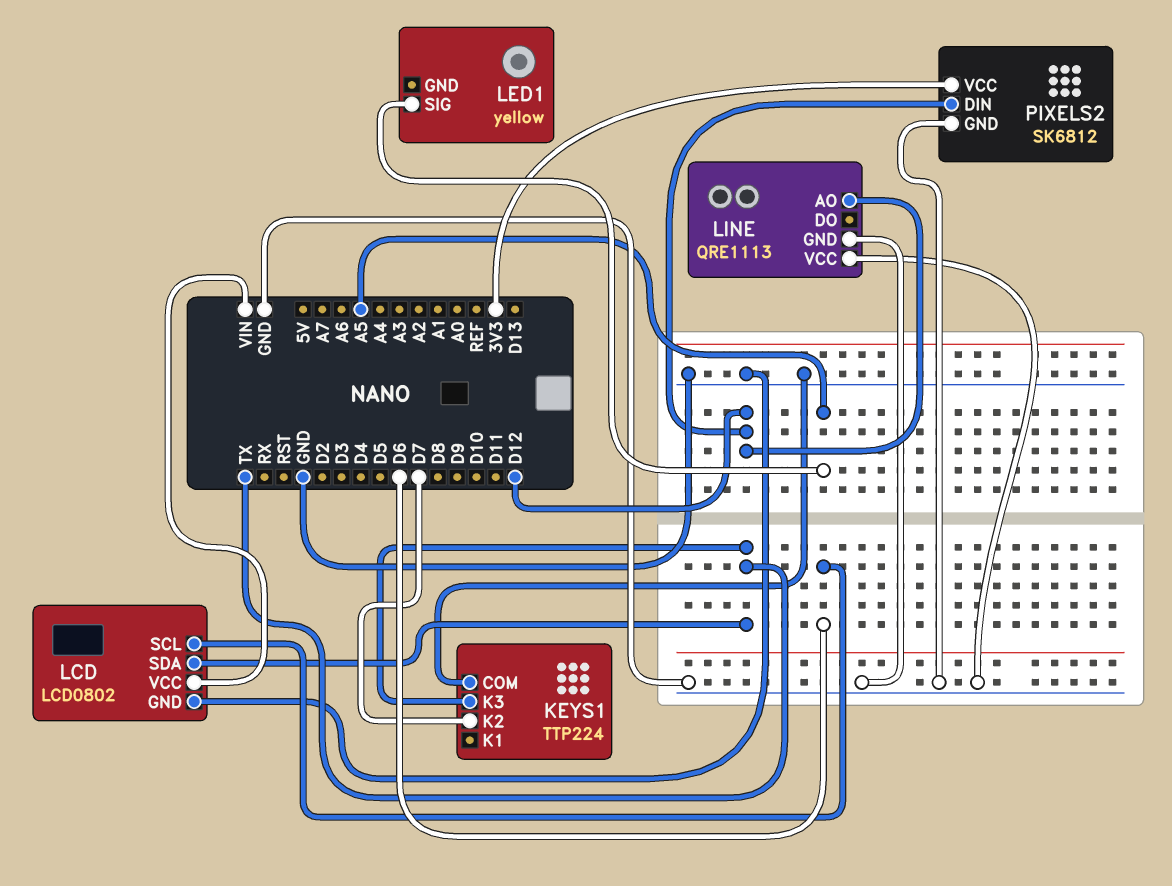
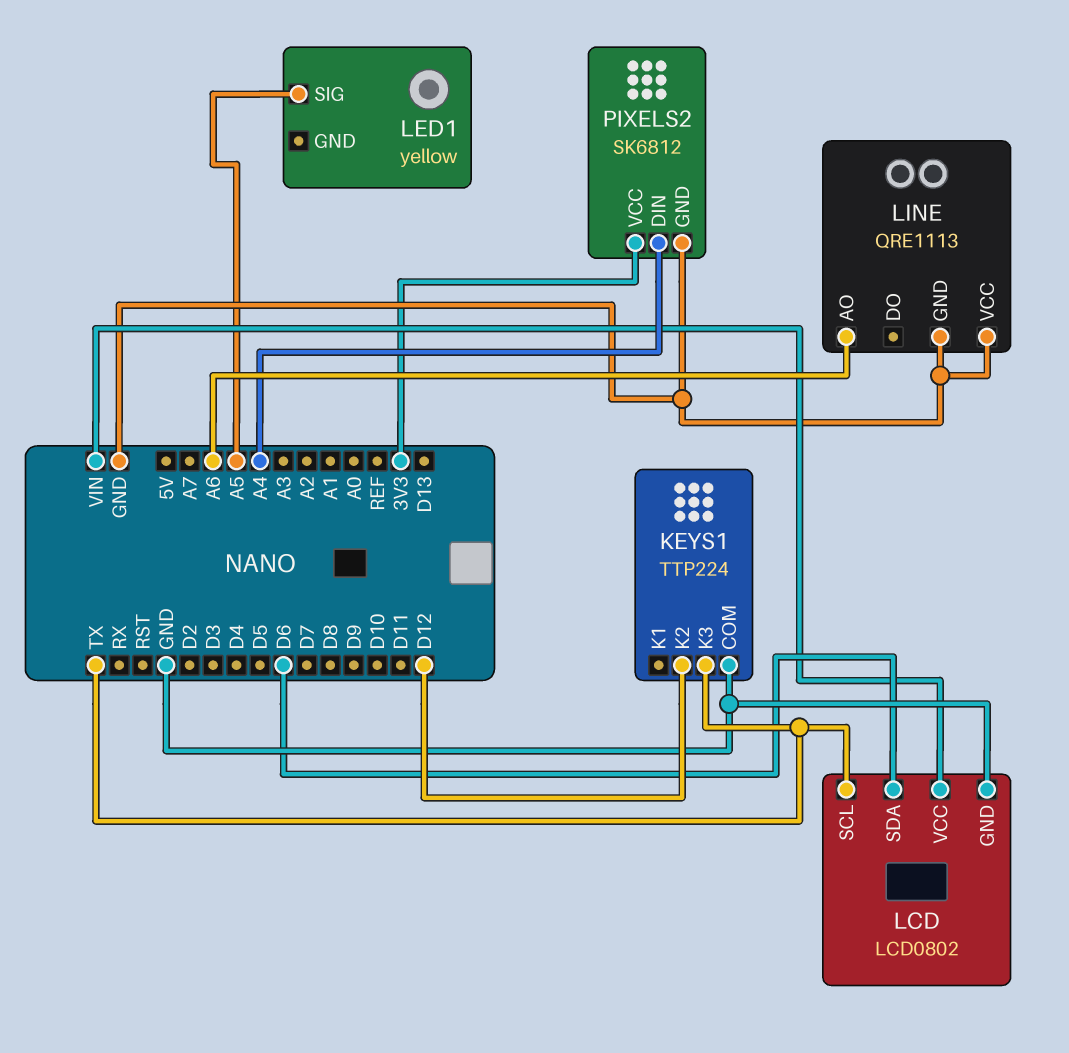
KEYS1 pin K2: D7 -> D12
LCD pin SCL: D6 -> TX
LCD pin SDA: TX -> D6
LINE pin AO: D12 -> A6
PIXELS2 pin DIN: D12 -> A4

